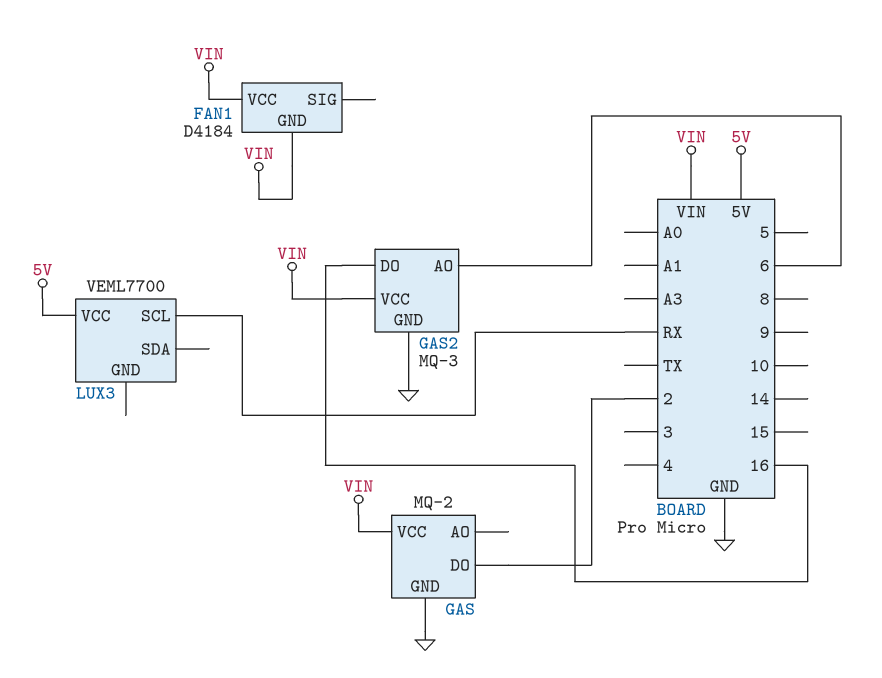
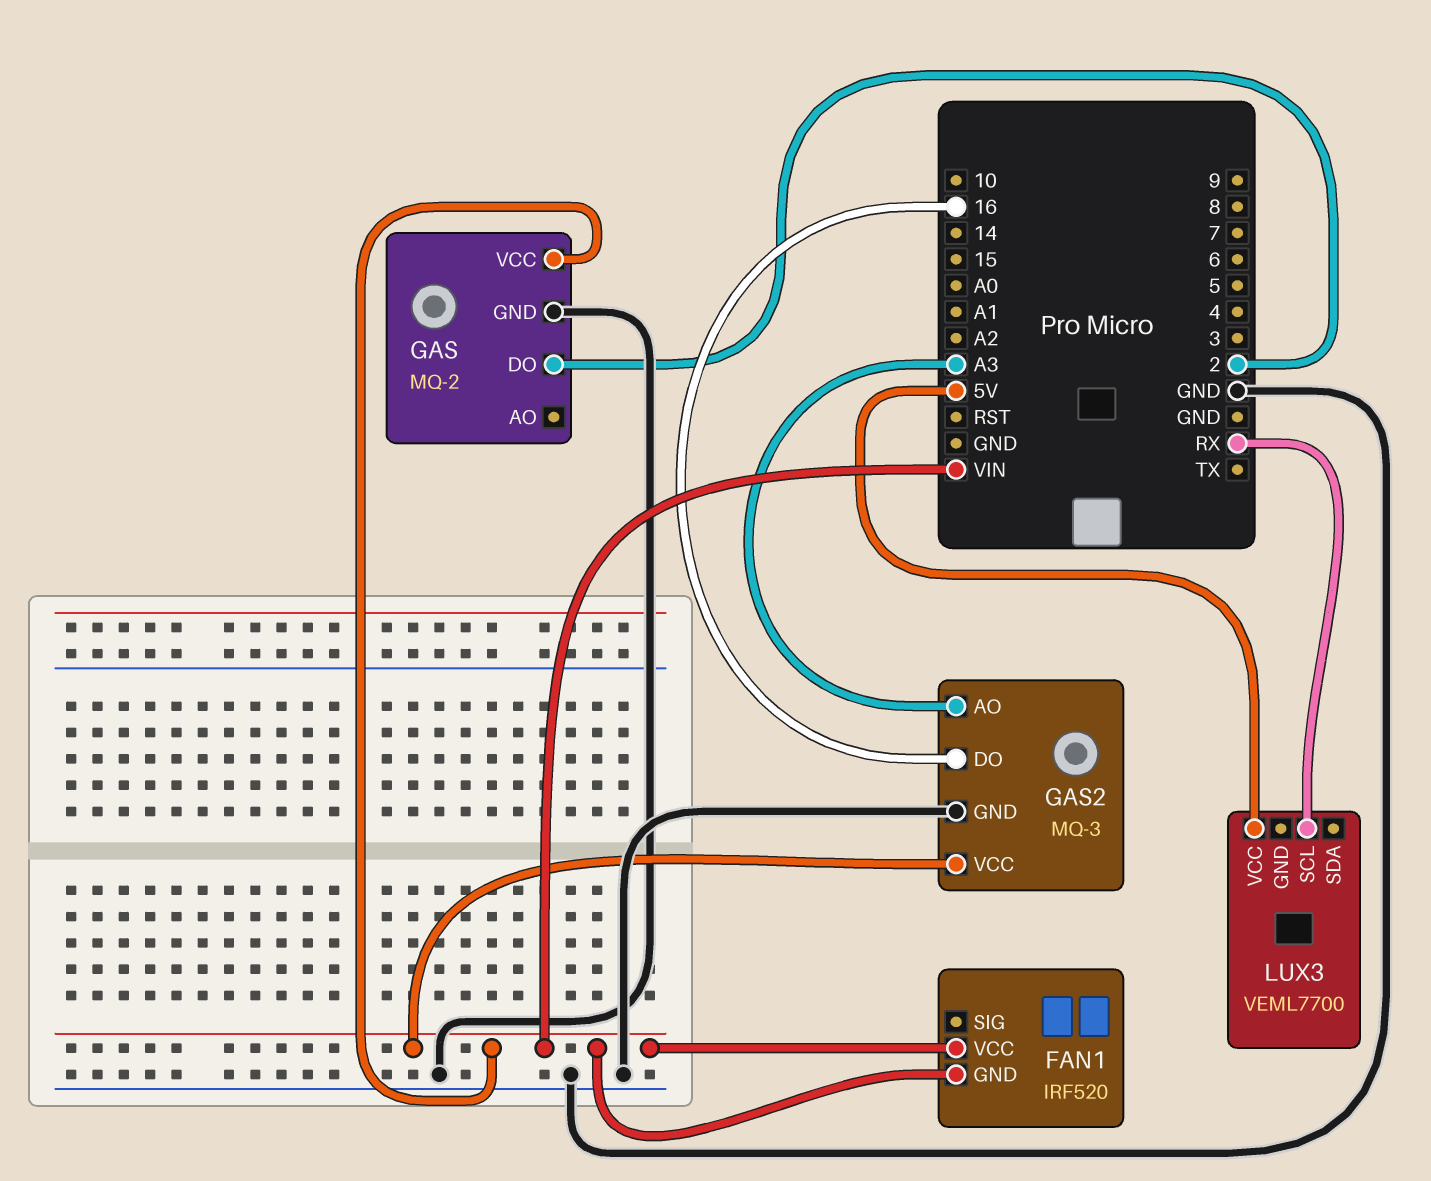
FAN1: D4184 -> IRF520
GAS2 pin AO: 6 -> A3

